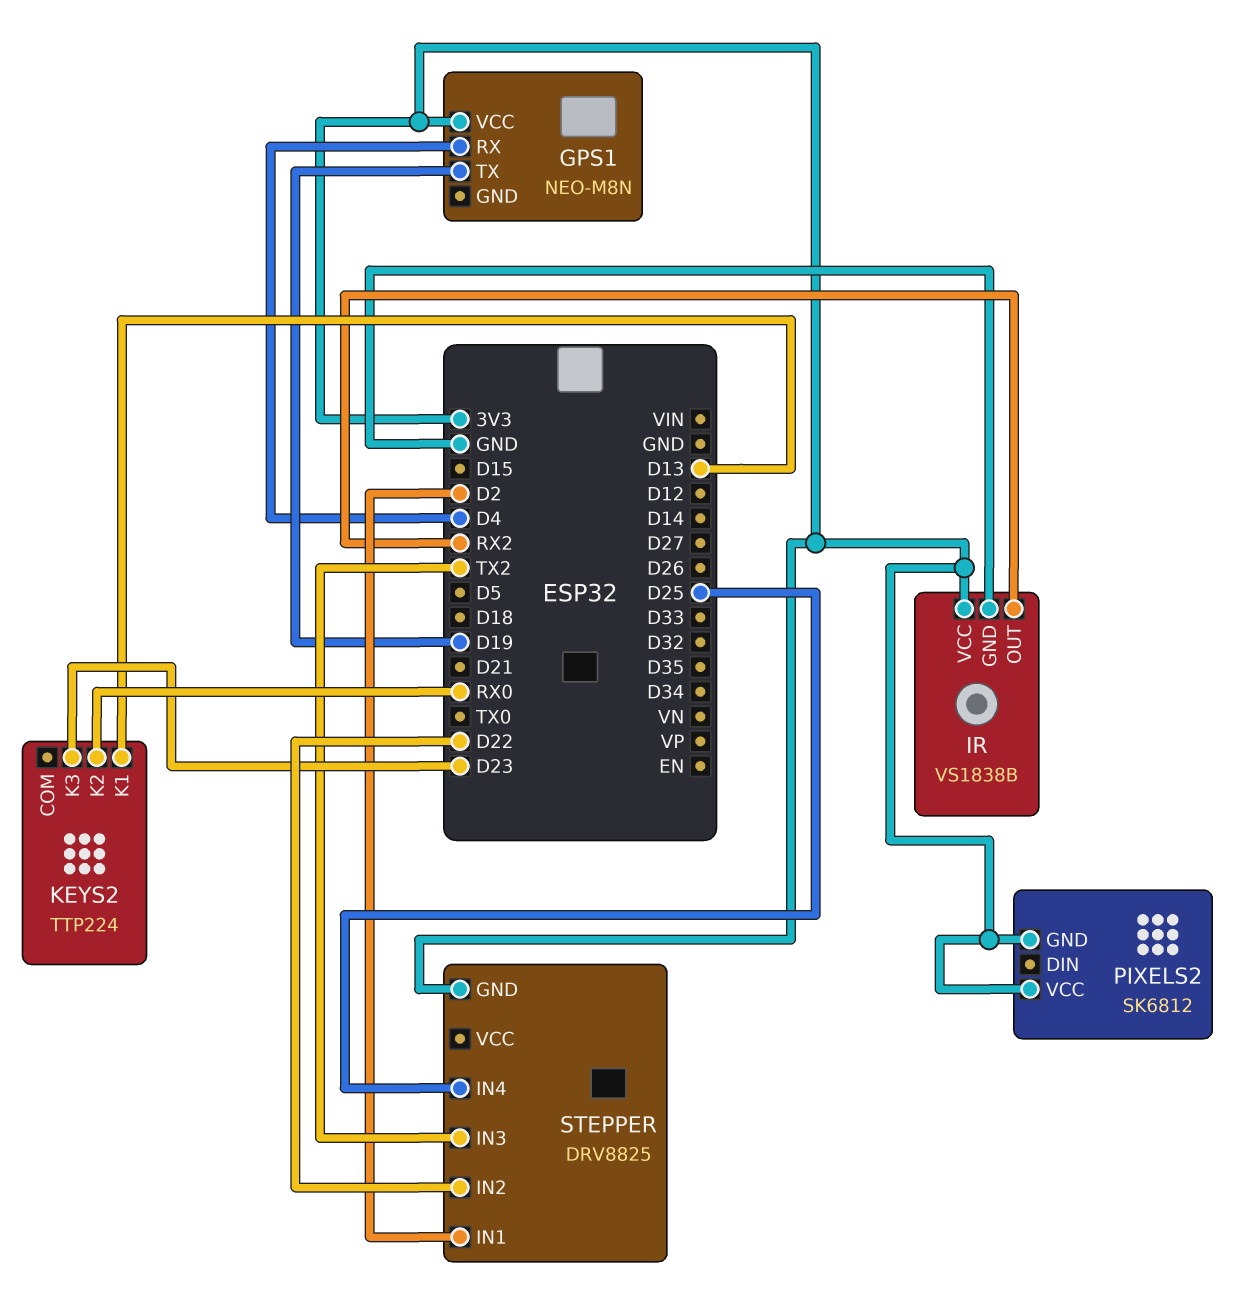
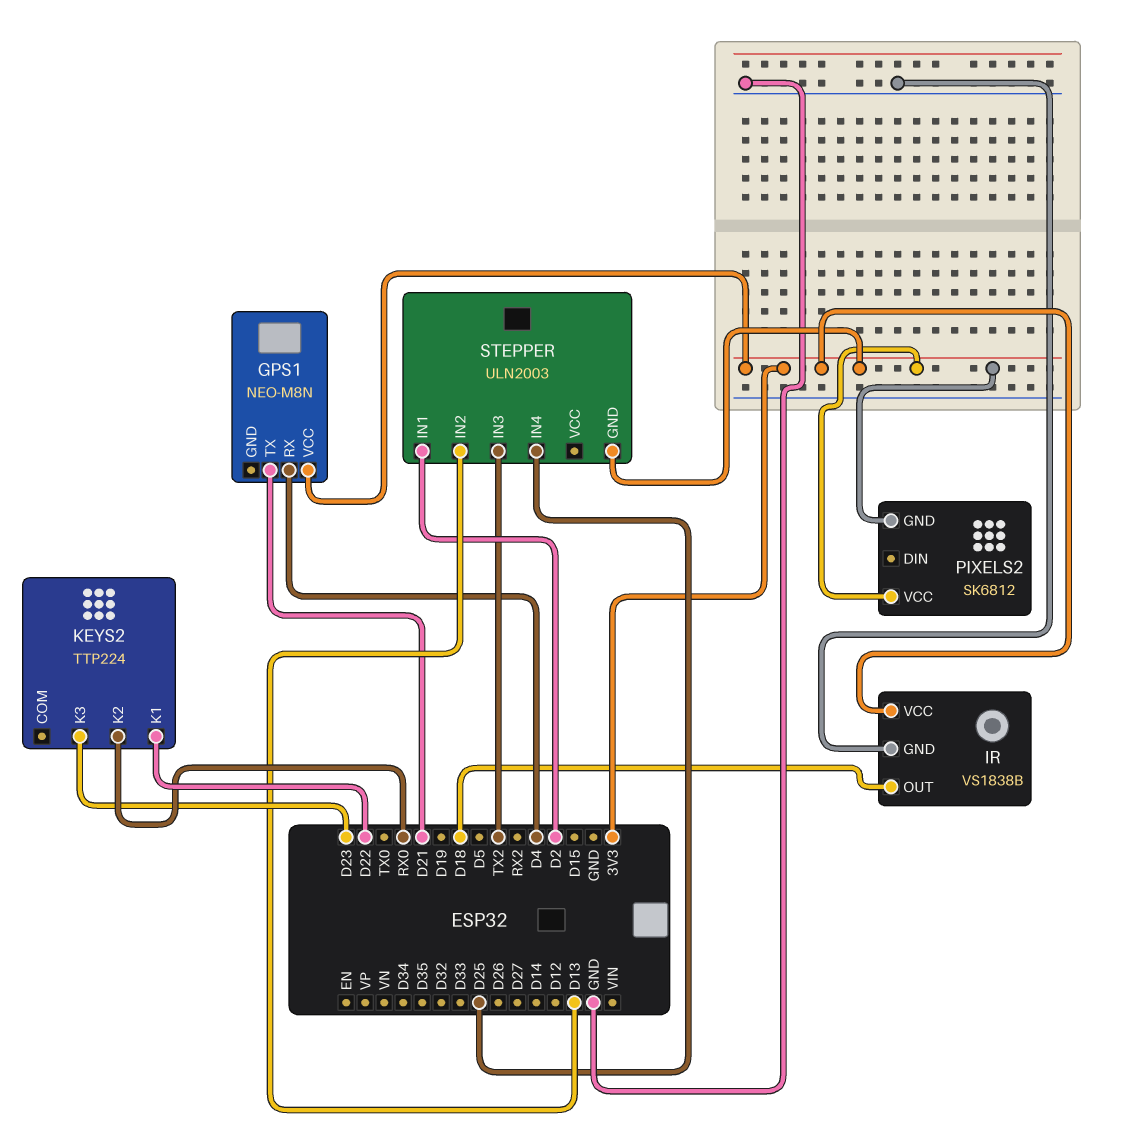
GPS1 pin TX: D19 -> D21
IR pin OUT: RX2 -> D18
KEYS2 pin K1: D13 -> D22
STEPPER: DRV8825 -> ULN2003
STEPPER pin IN2: D22 -> D13

